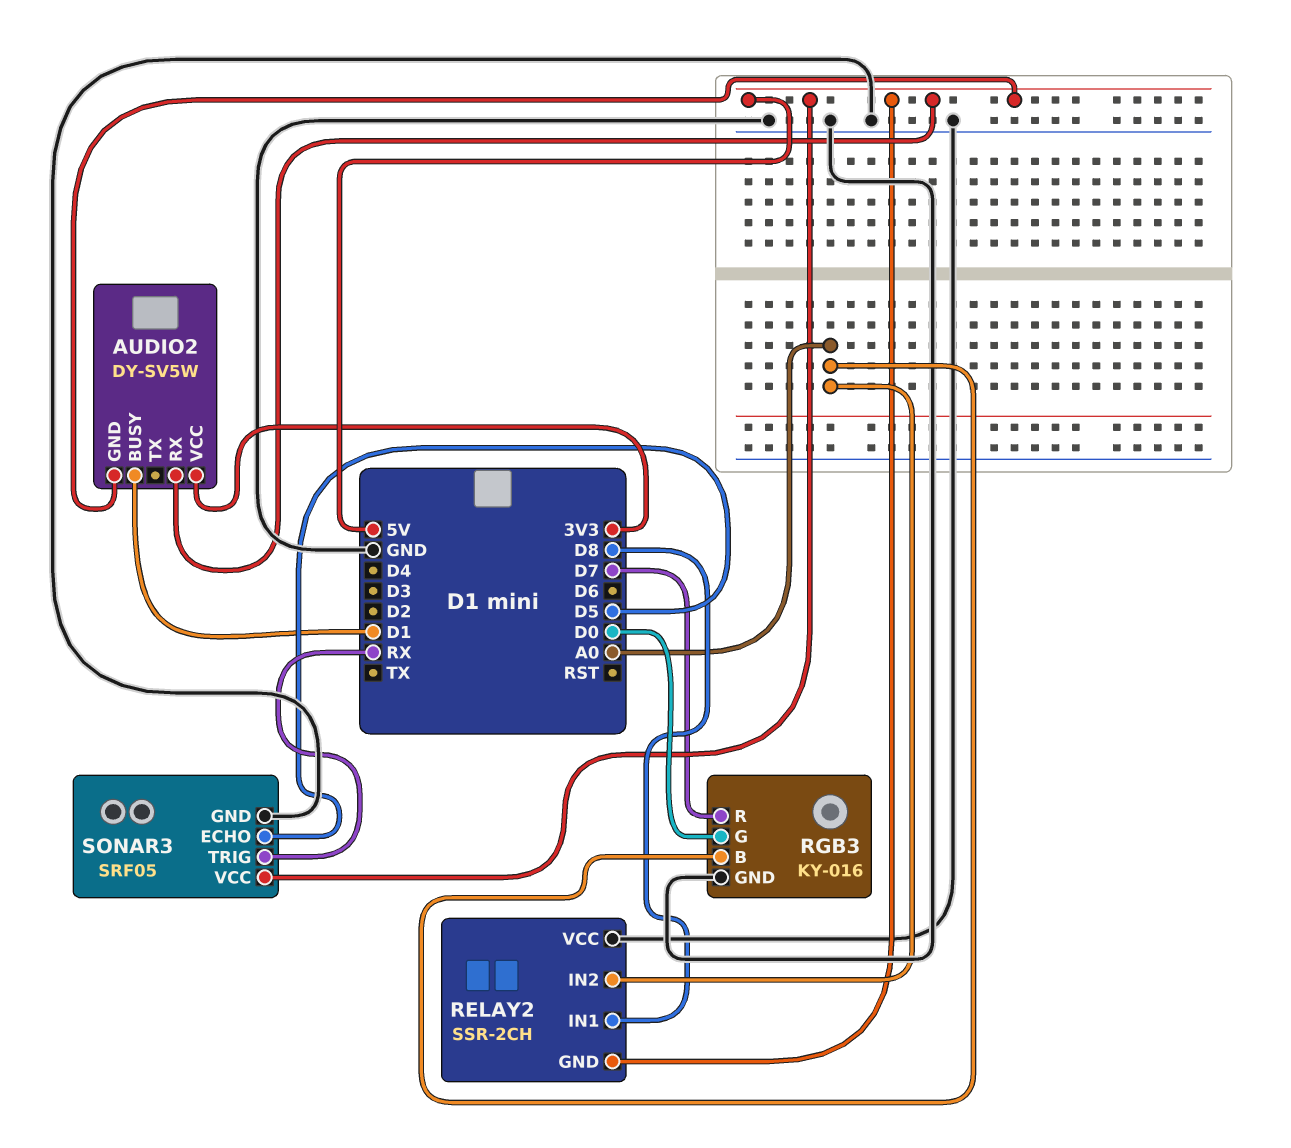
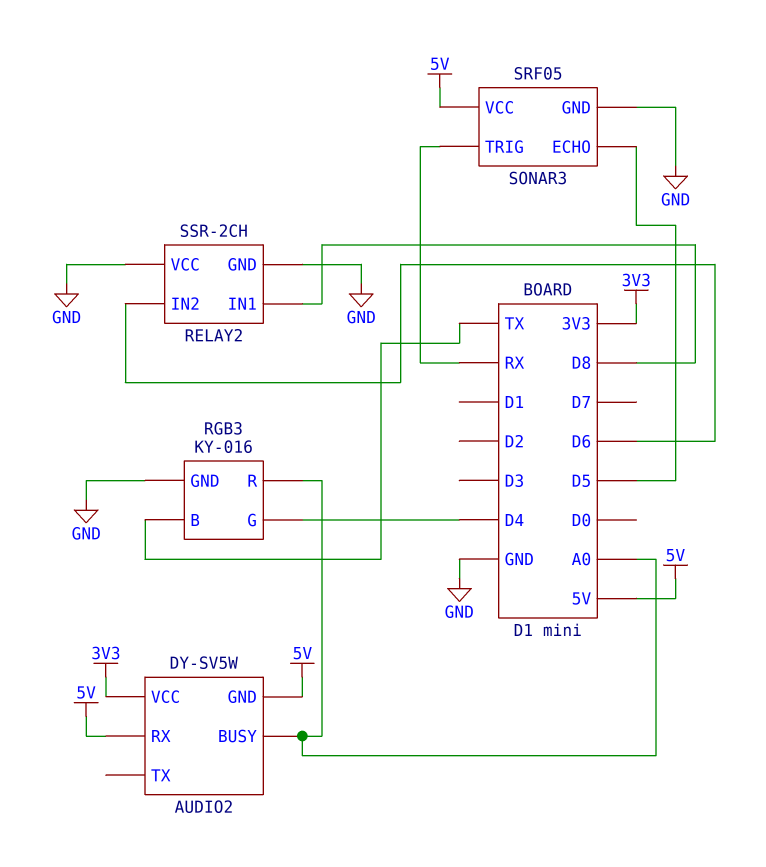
AUDIO2 pin BUSY: D1 -> A0
RELAY2 pin GND: 5V -> GND
RELAY2 pin IN2: A0 -> D6
RGB3 pin B: A0 -> TX
RGB3 pin G: D0 -> D4
RGB3 pin R: D7 -> A0

